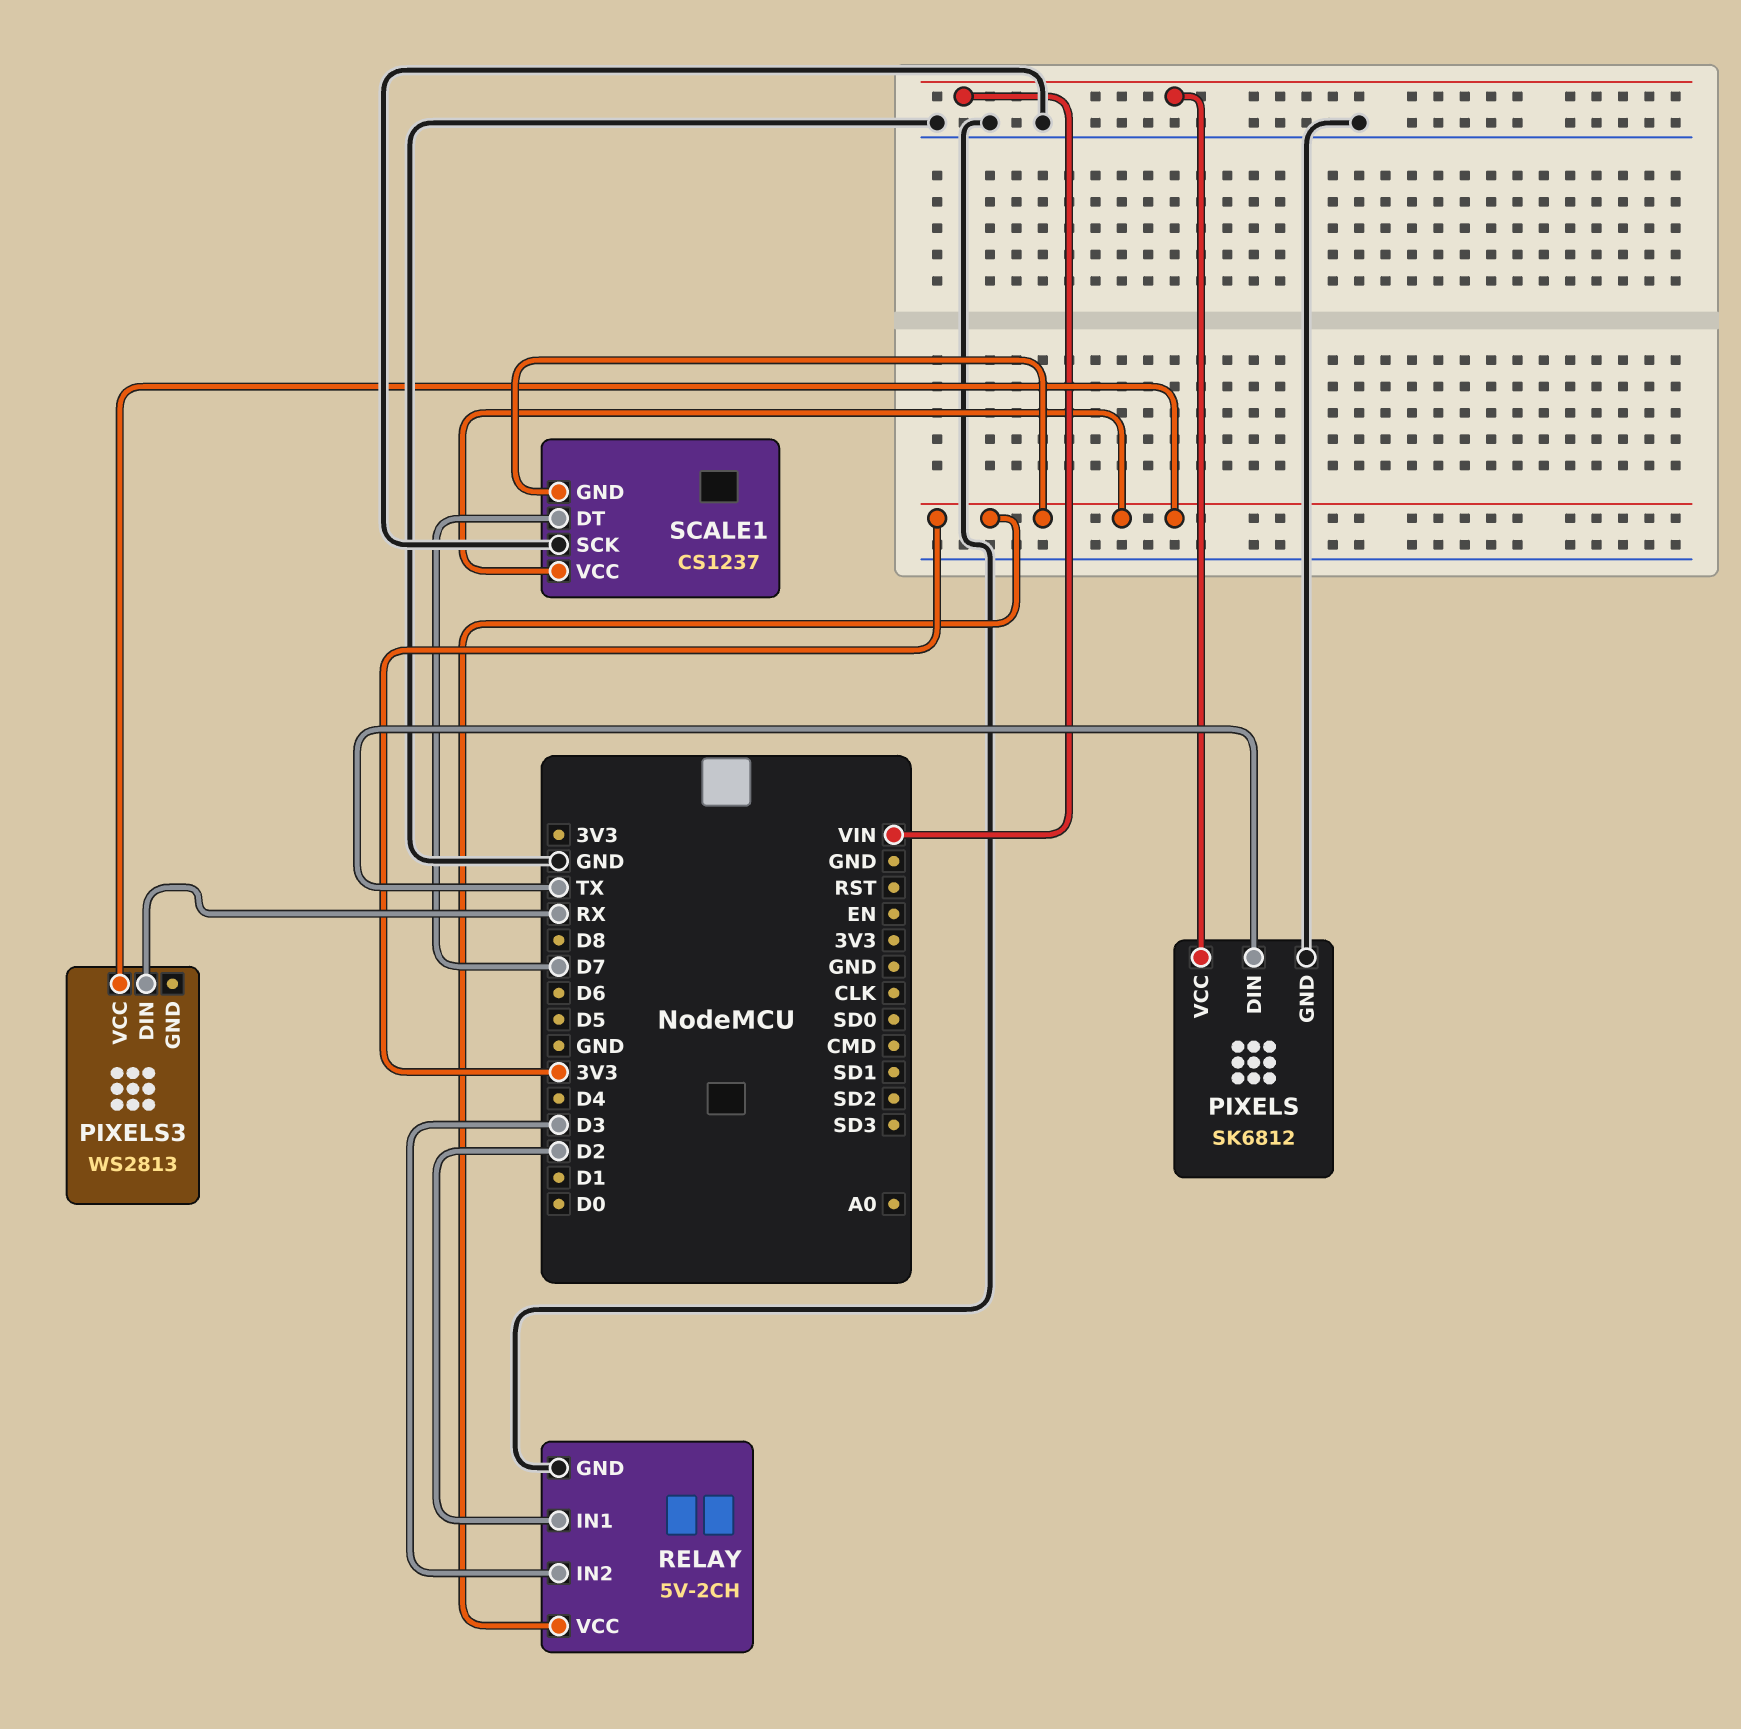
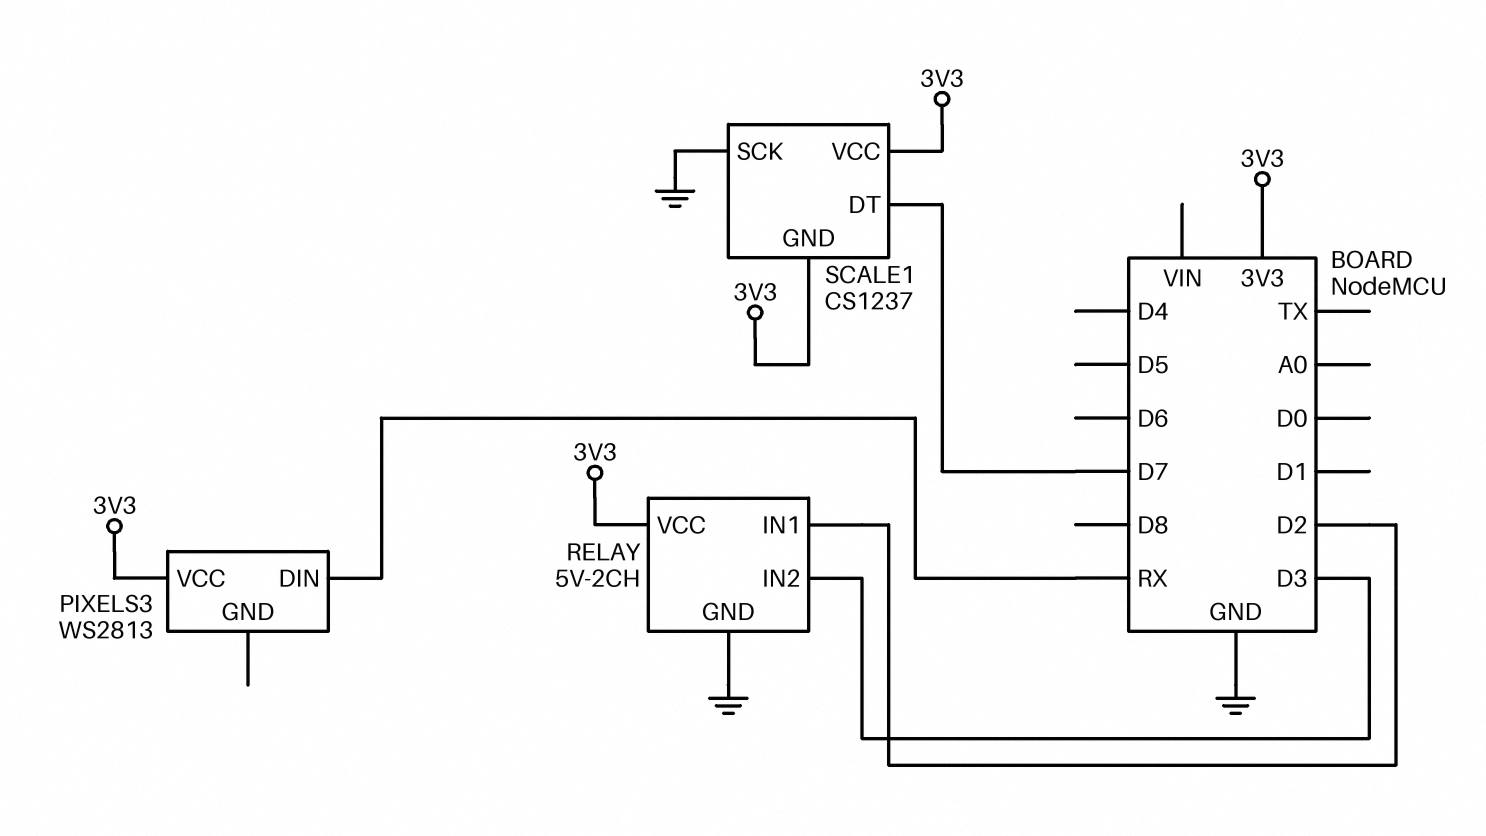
PIXELS: SK6812 -> none
PIXELS pin DIN: TX -> none
PIXELS pin GND: GND -> none
PIXELS pin VCC: VIN -> none

